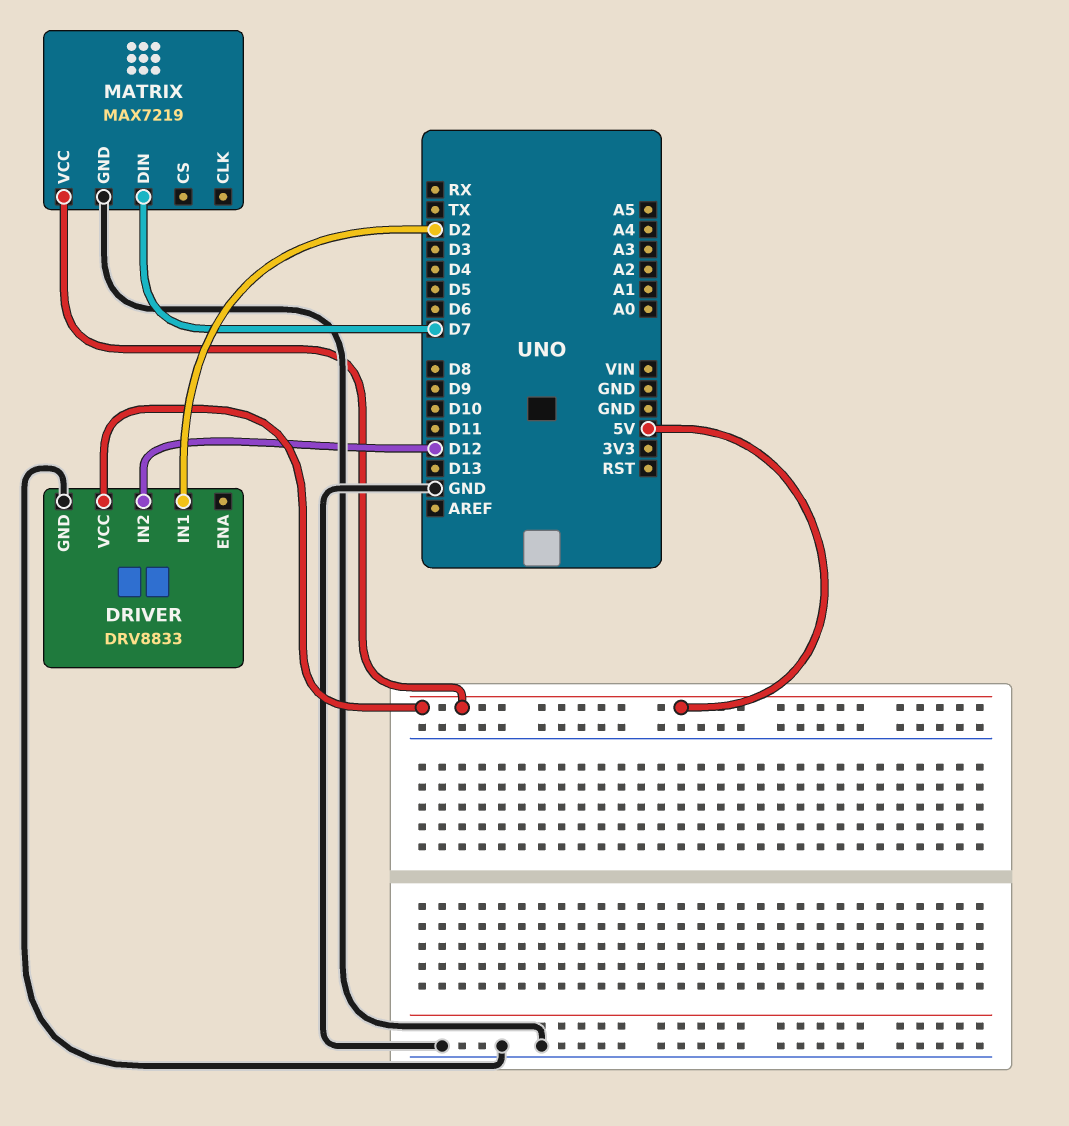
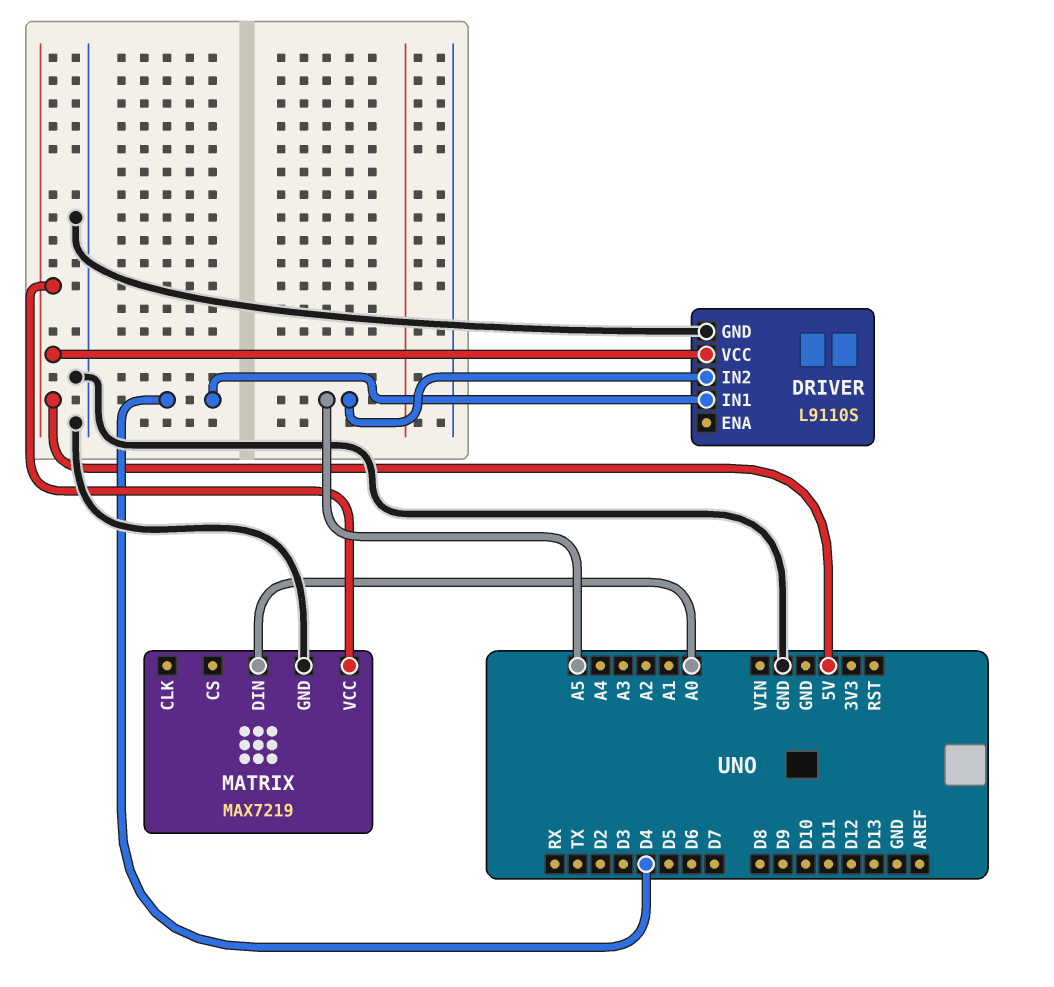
DRIVER: DRV8833 -> L9110S
DRIVER pin IN1: D2 -> D4
DRIVER pin IN2: D12 -> A5
MATRIX pin DIN: D7 -> A0

